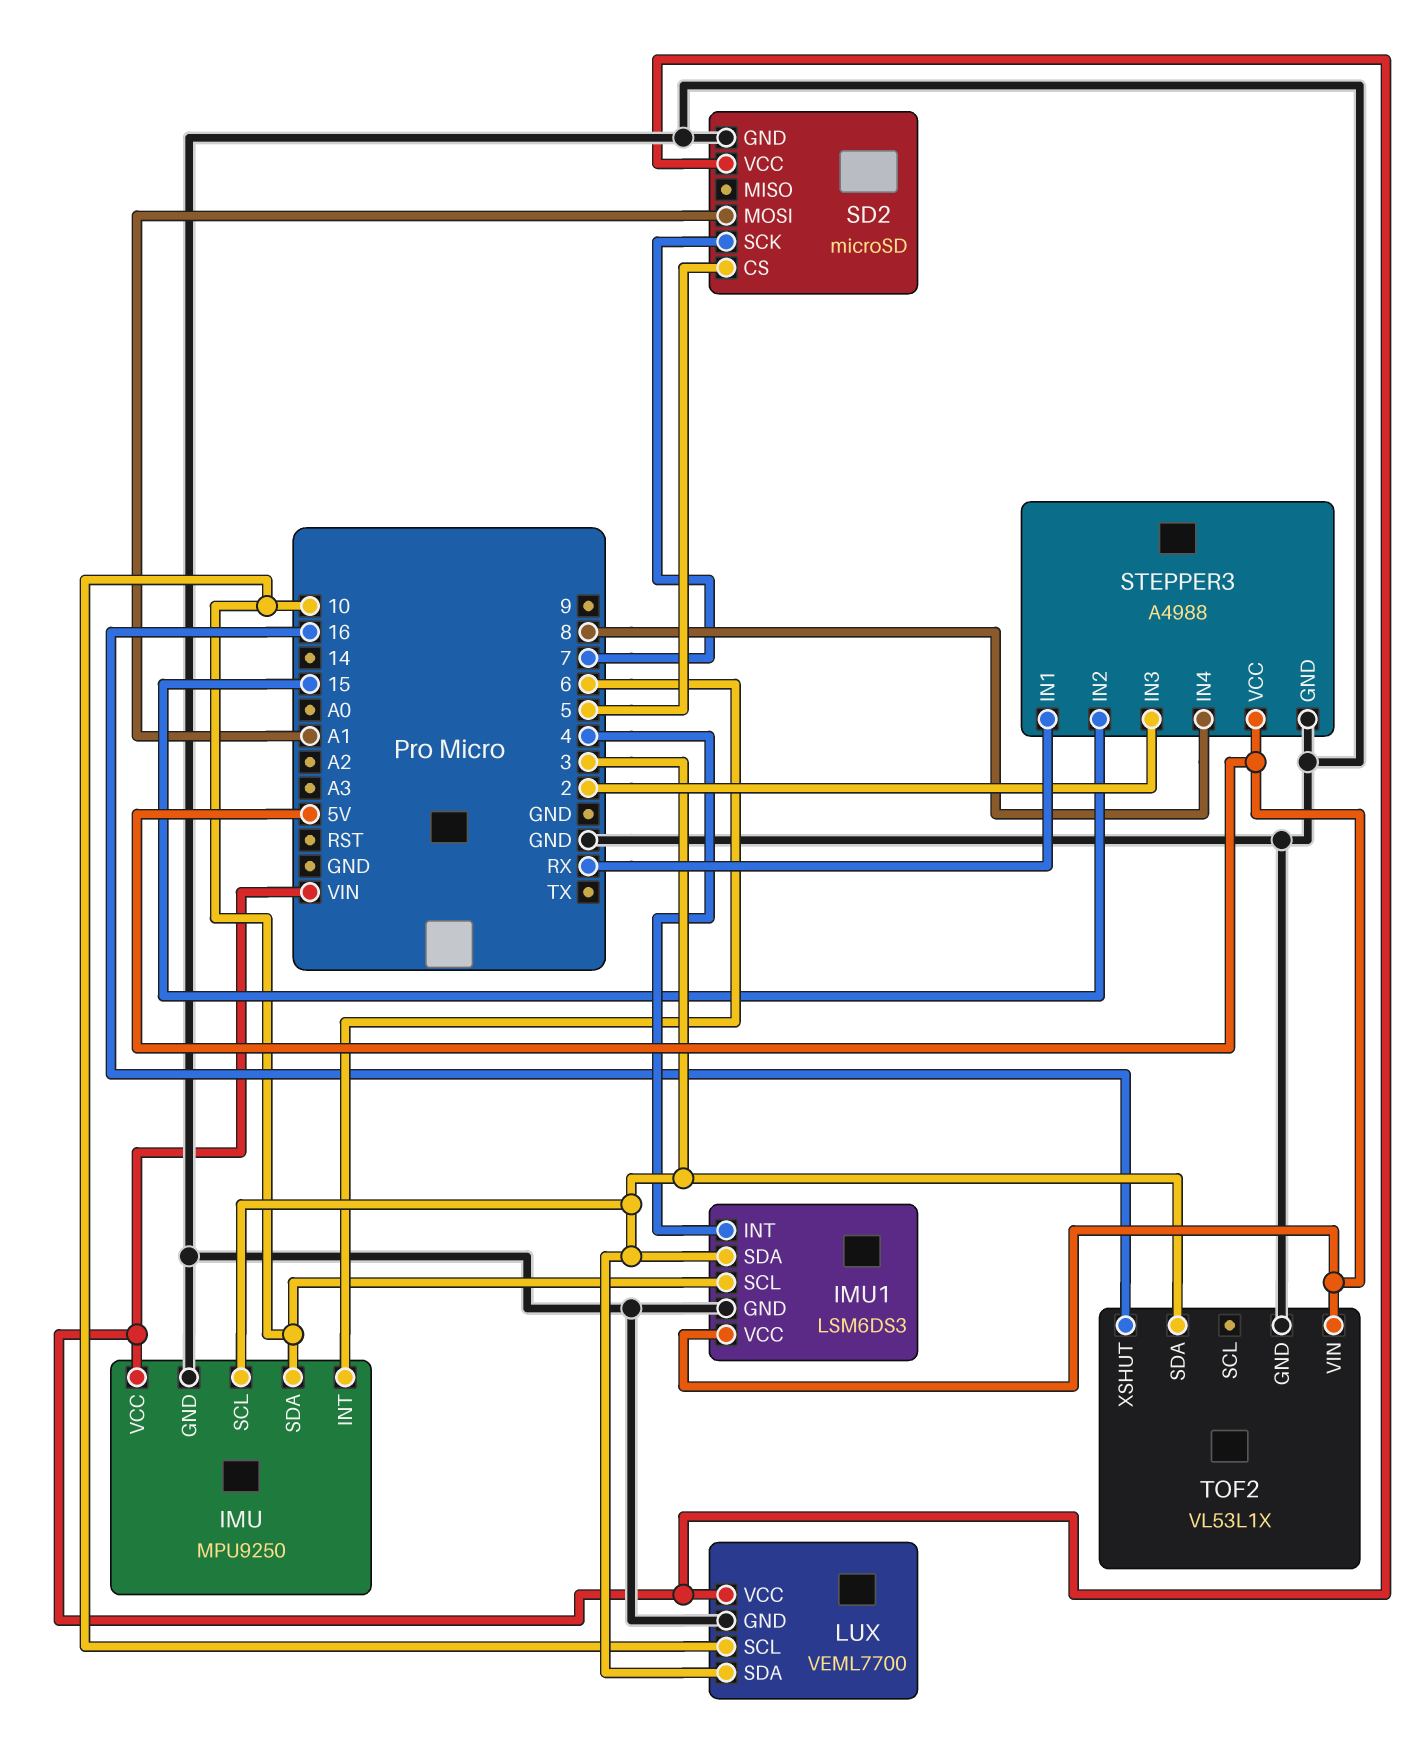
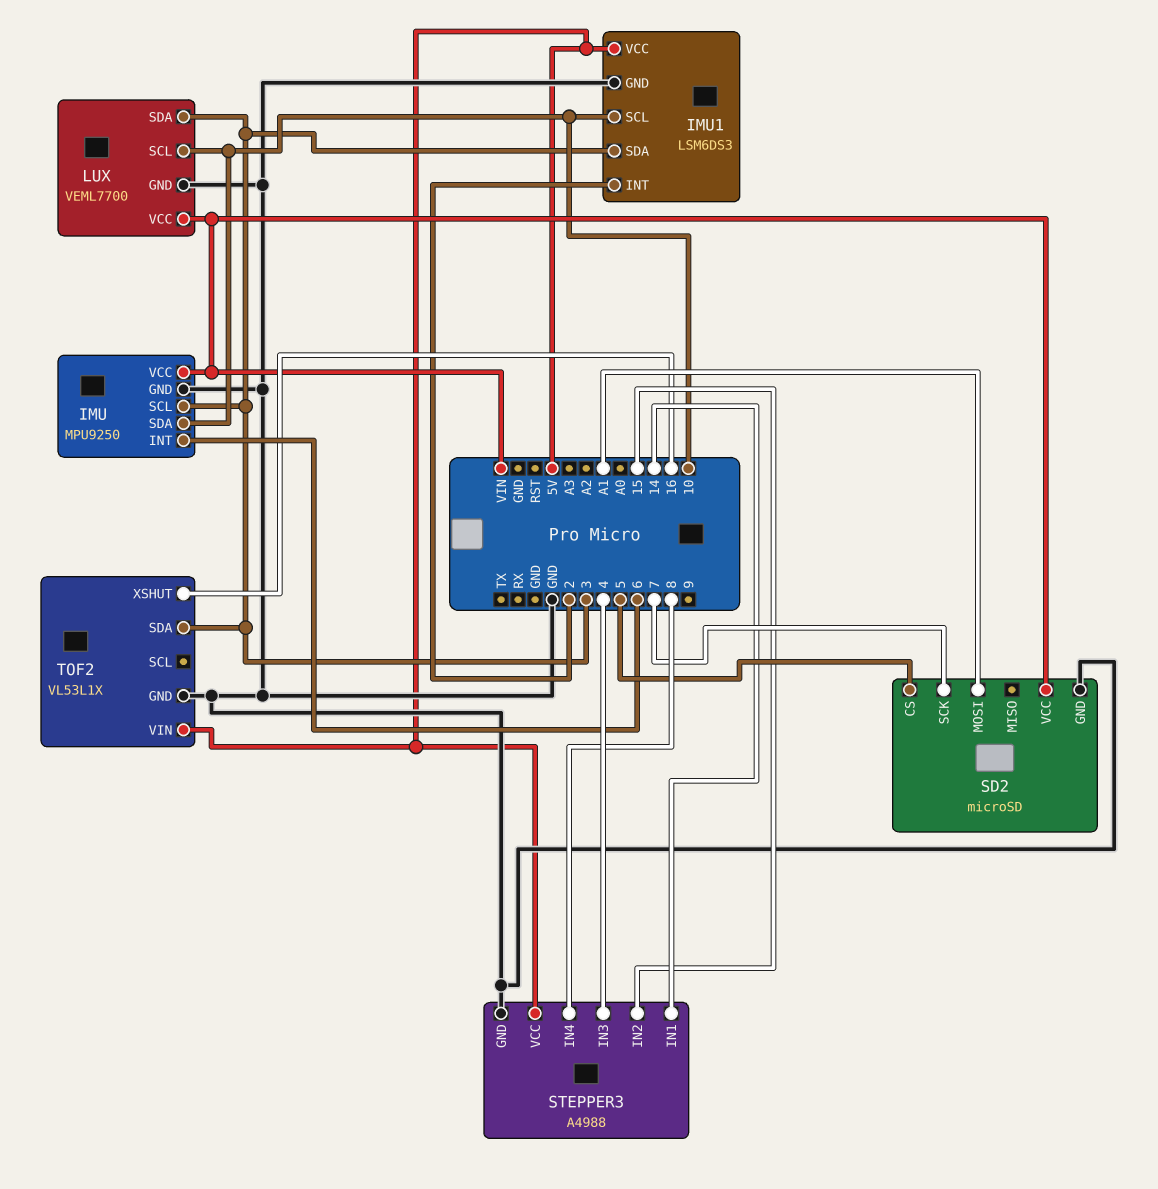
IMU1 pin INT: 4 -> 2
STEPPER3 pin IN1: RX -> 14
STEPPER3 pin IN3: 2 -> 4

